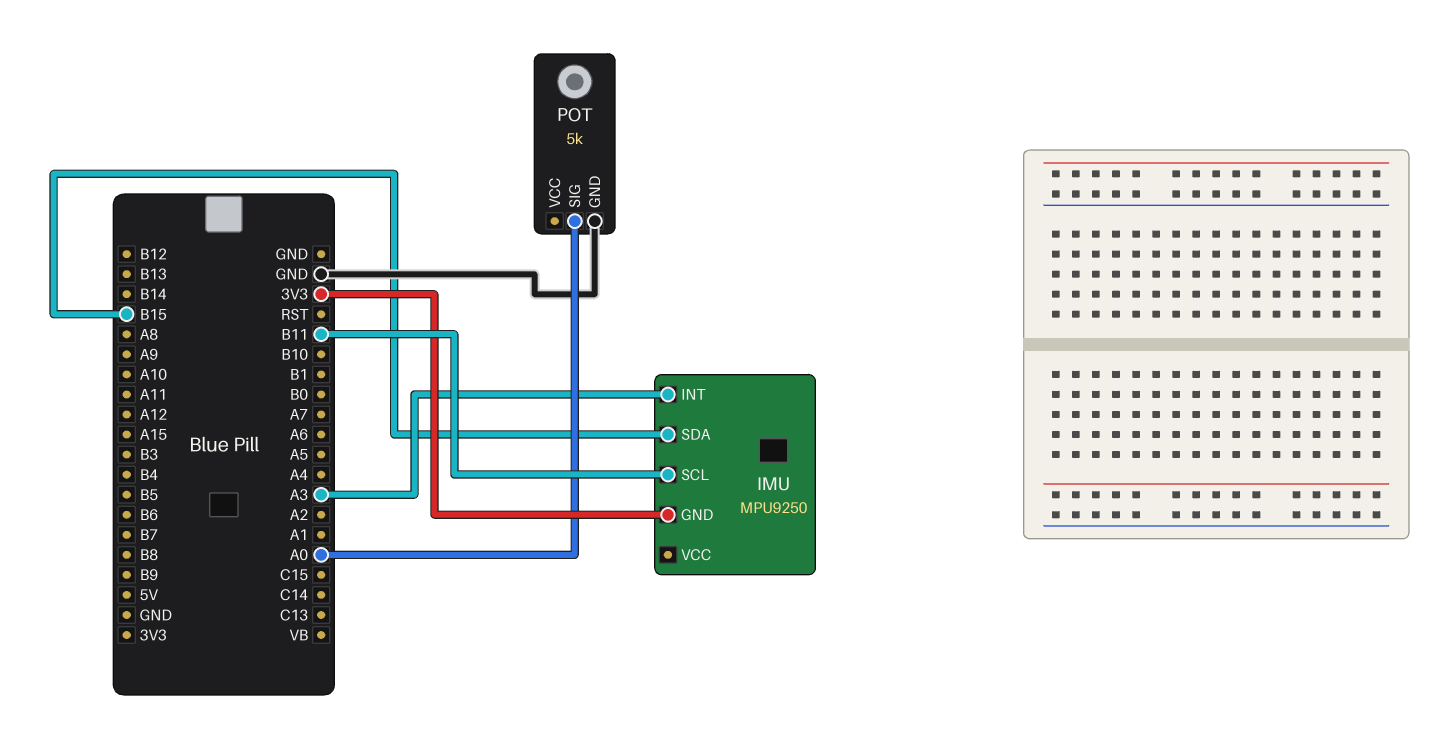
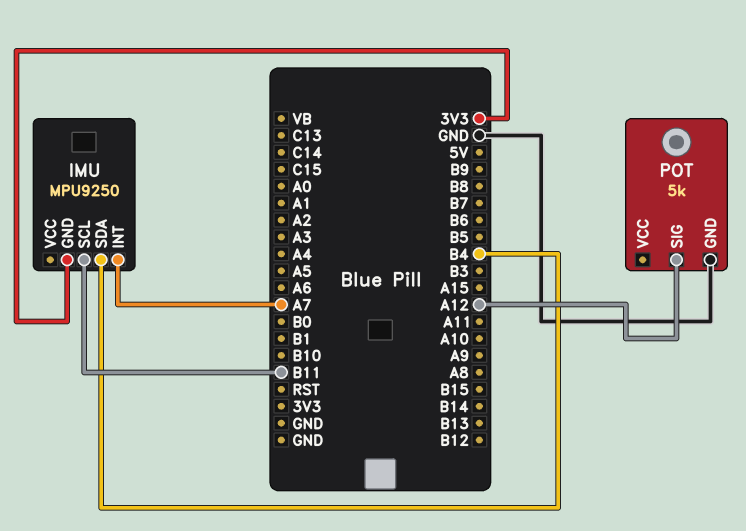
IMU pin INT: A3 -> A7
IMU pin SDA: B15 -> B4
POT pin SIG: A0 -> A12

